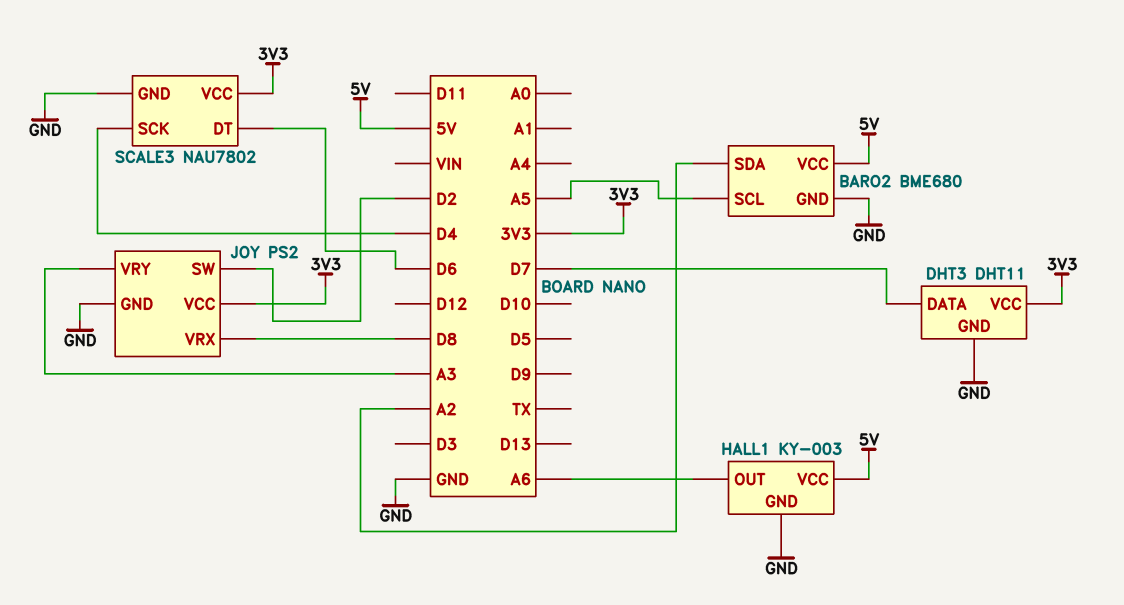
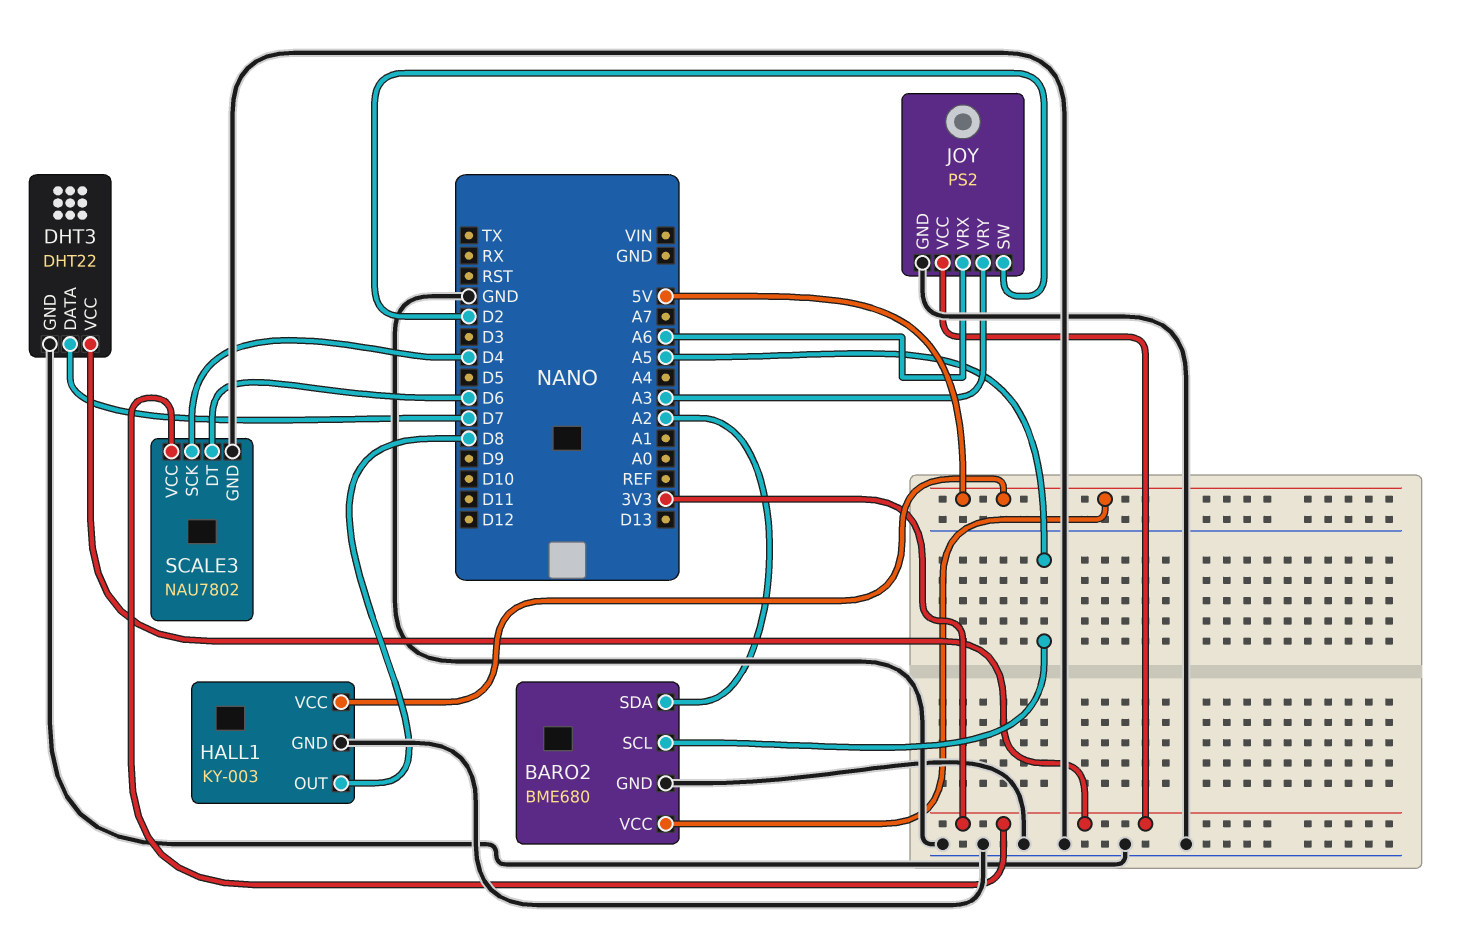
DHT3: DHT11 -> DHT22
HALL1 pin OUT: A6 -> D8
JOY pin VRX: D8 -> A6

